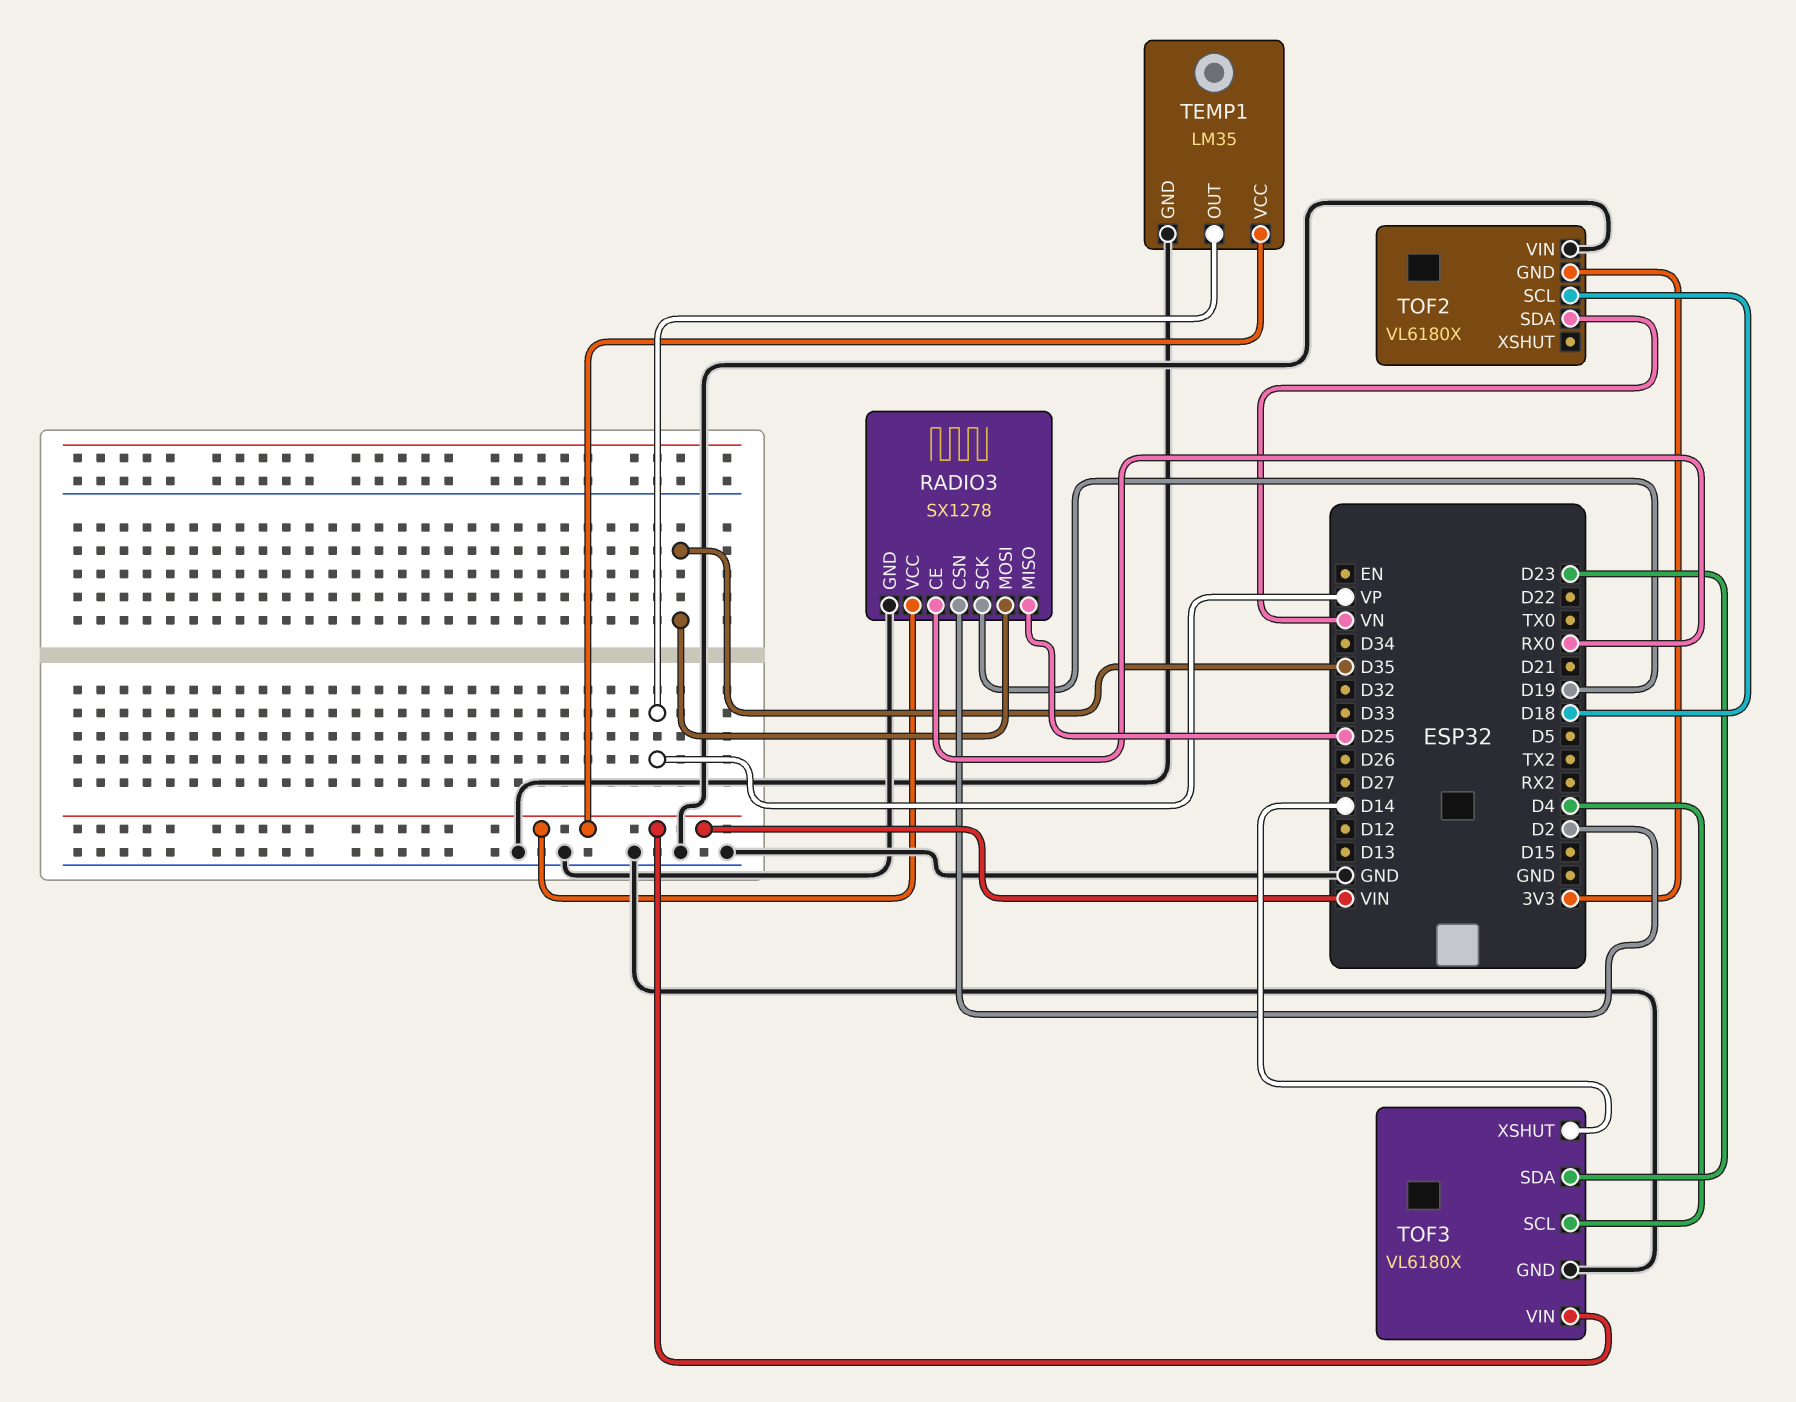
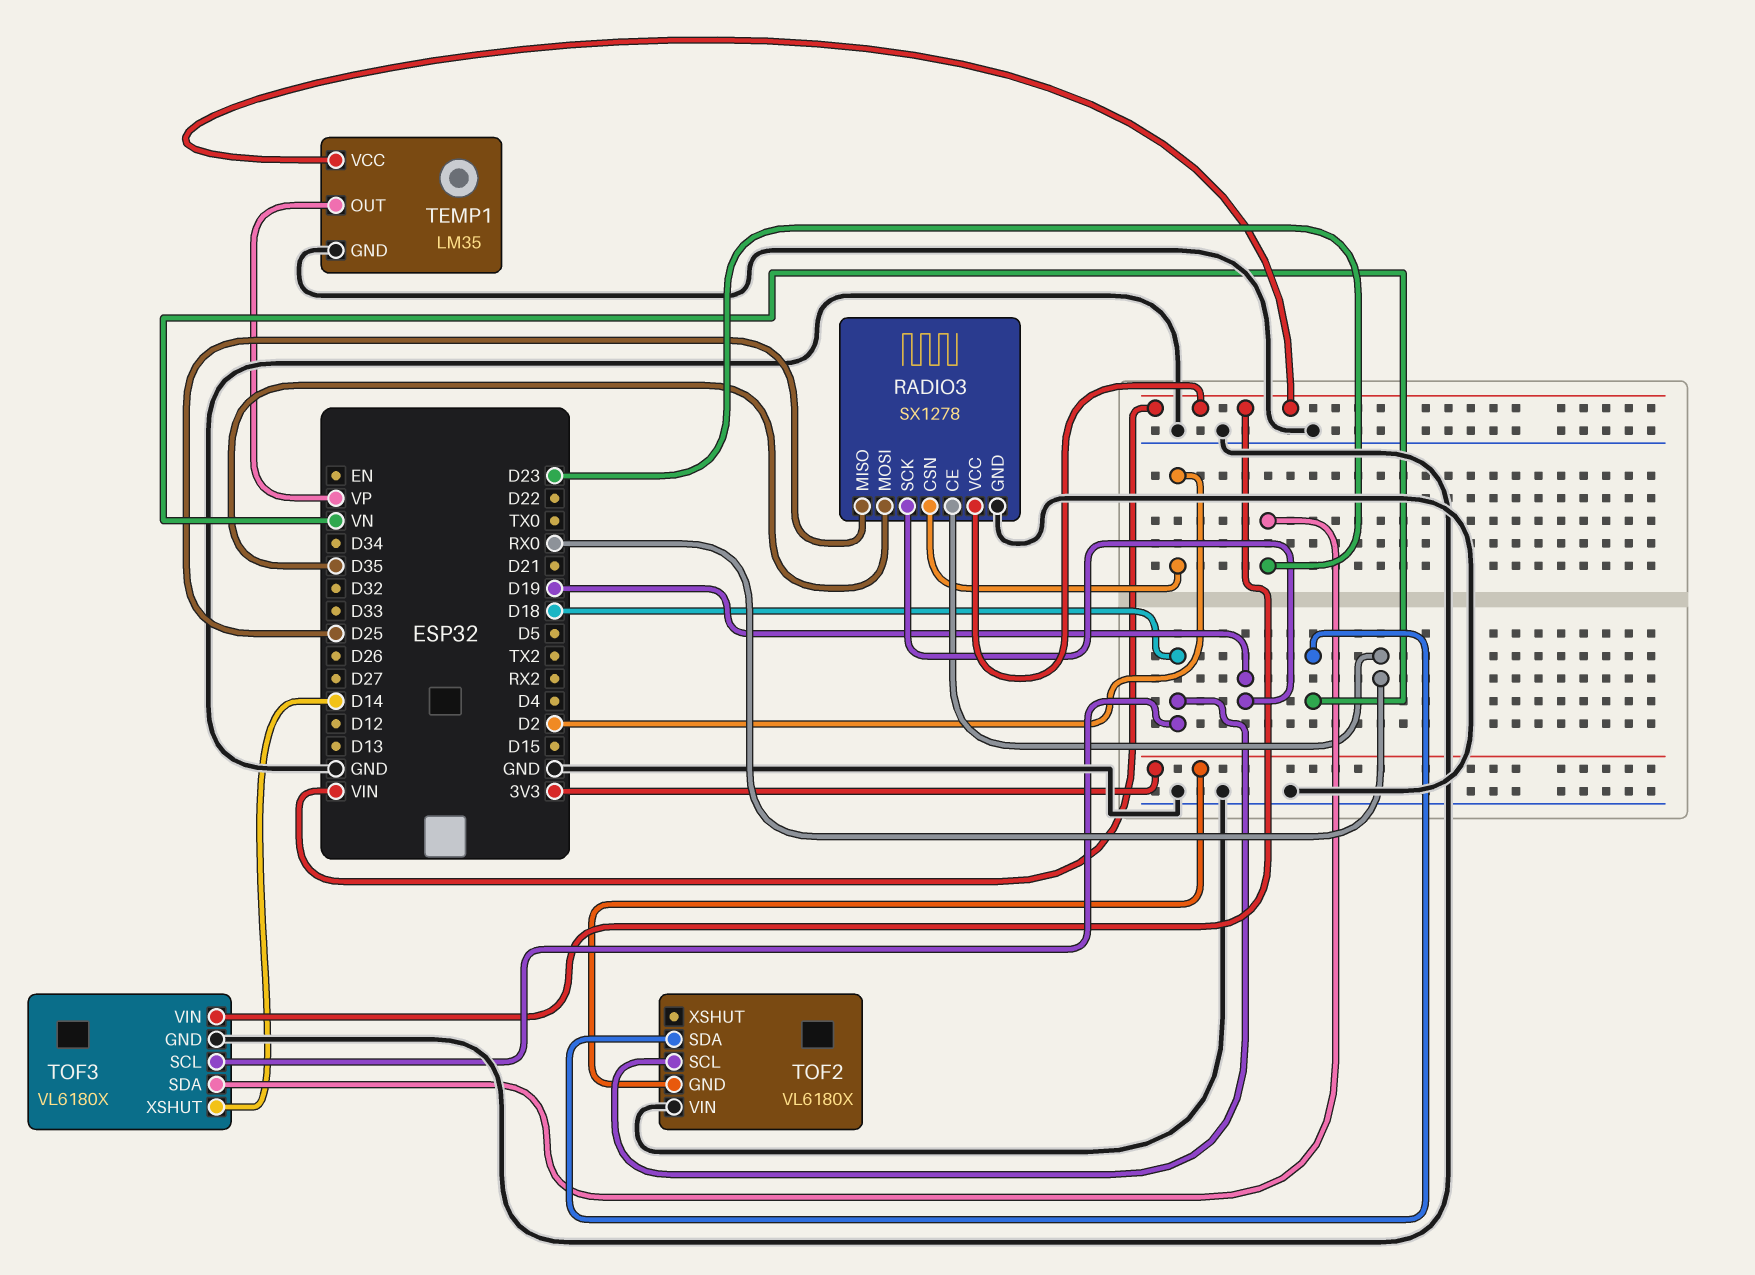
TOF3 pin SCL: D4 -> D18

